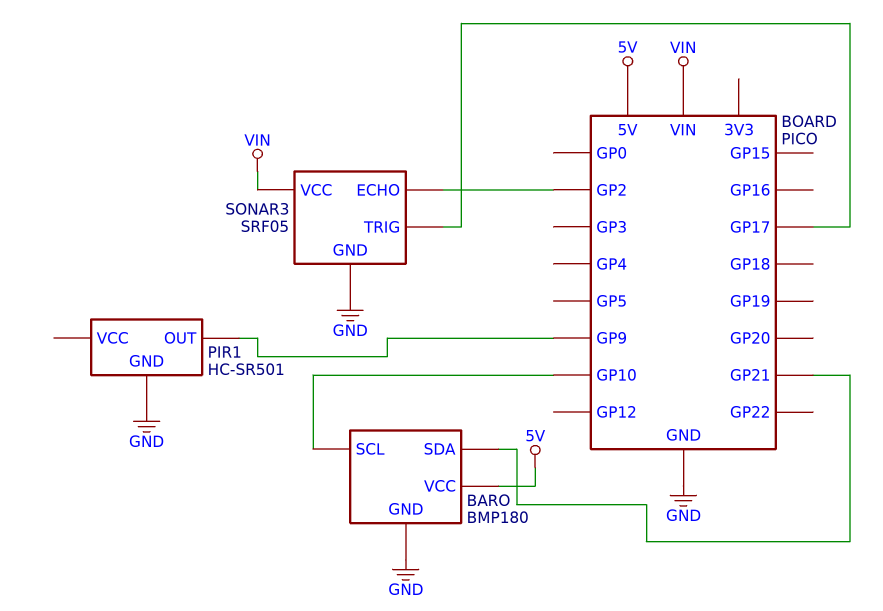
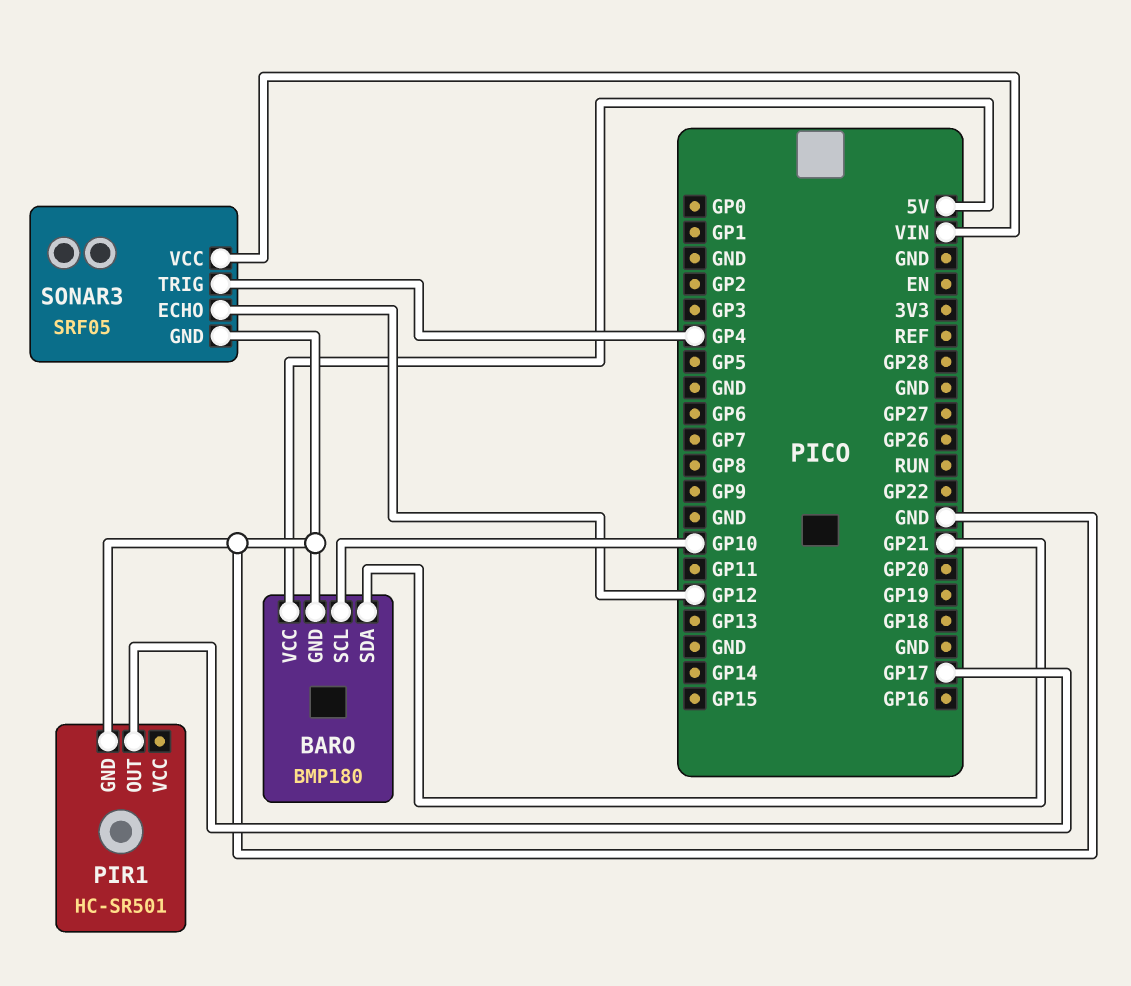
PIR1 pin OUT: GP9 -> GP17
SONAR3 pin ECHO: GP2 -> GP12
SONAR3 pin TRIG: GP17 -> GP4

